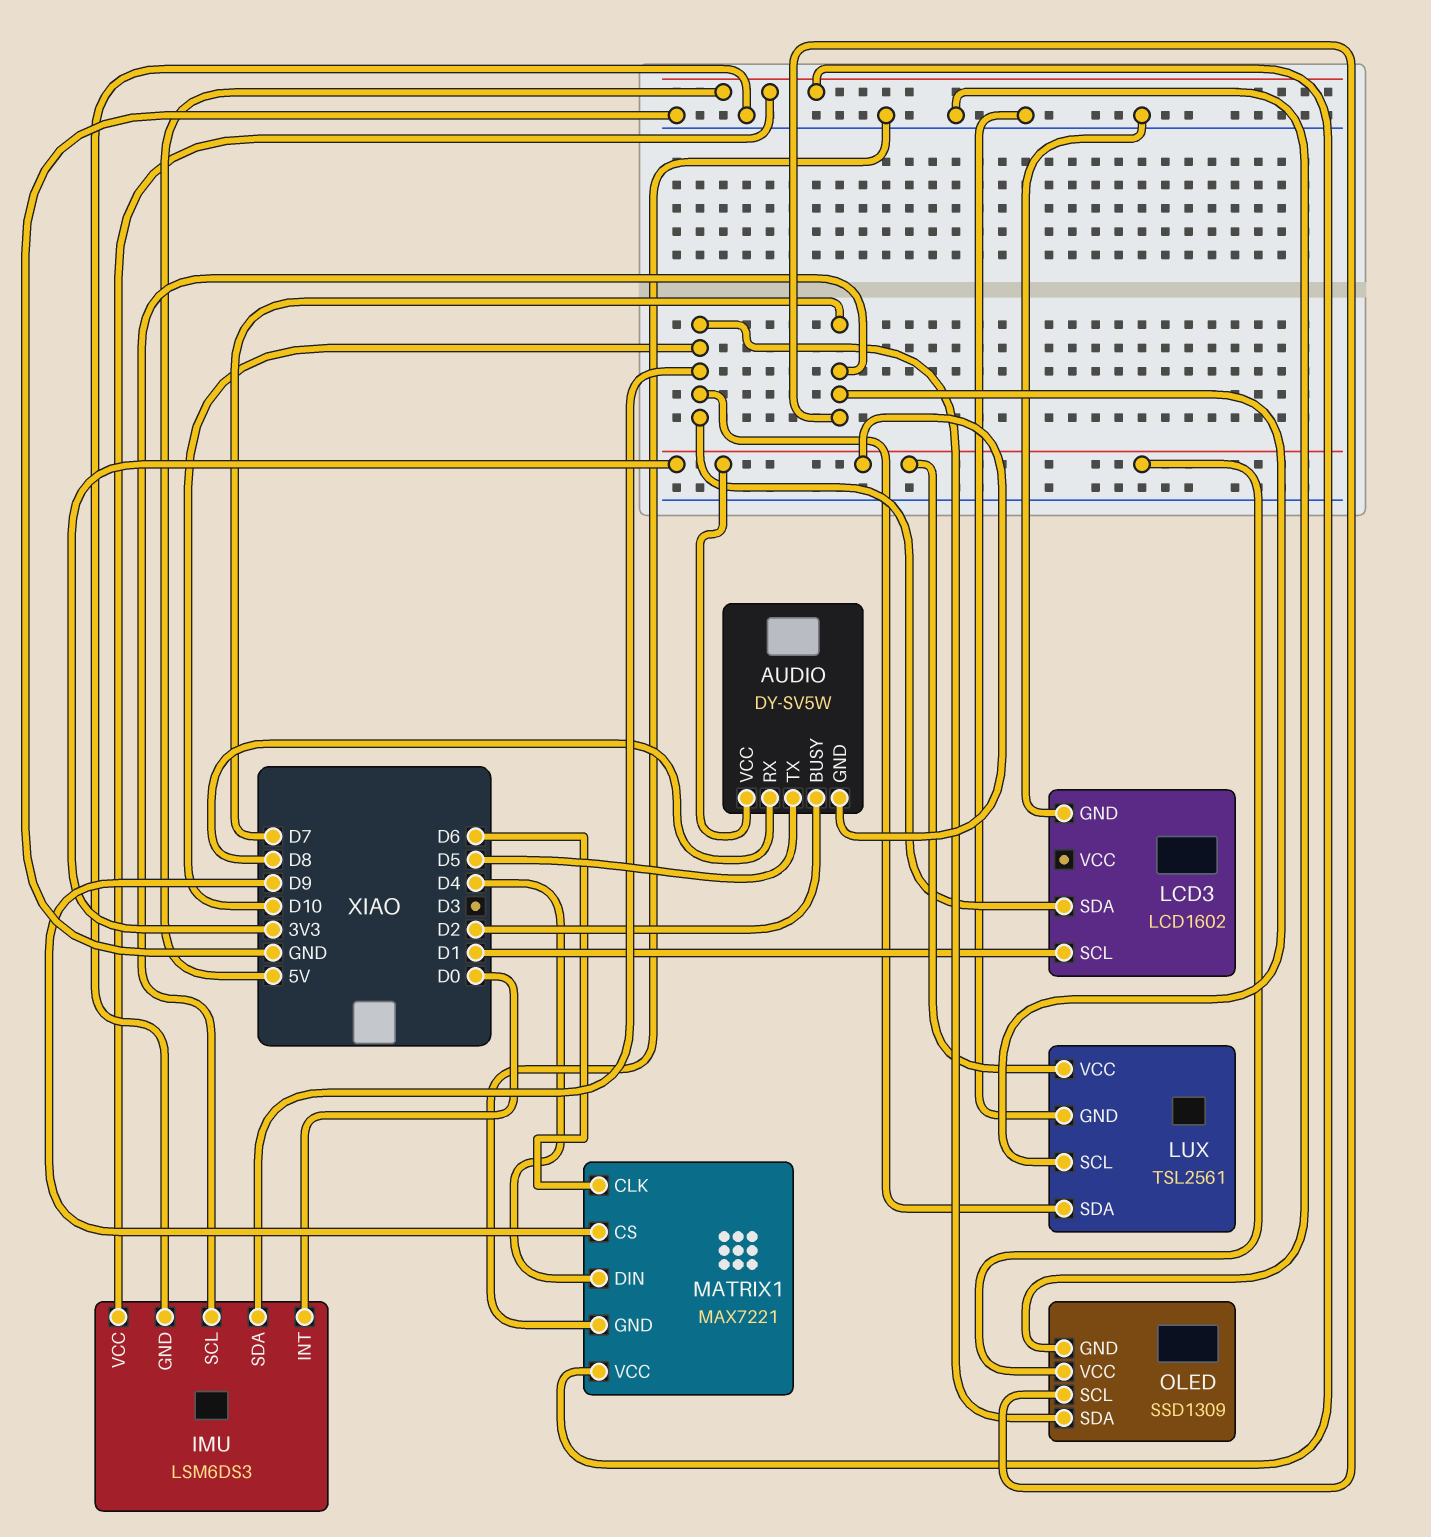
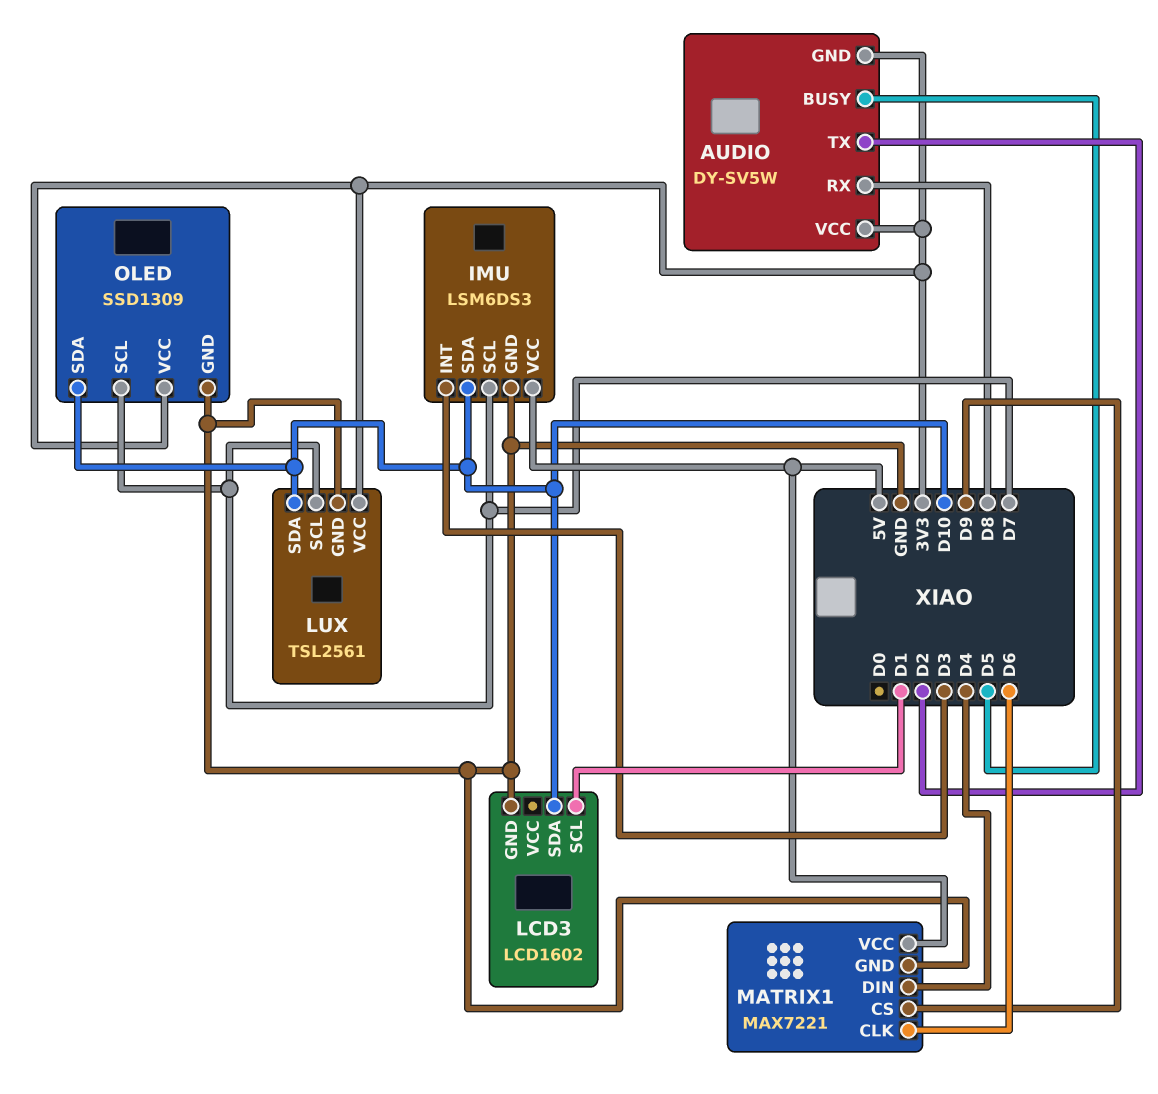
AUDIO pin BUSY: D2 -> D5
AUDIO pin TX: D5 -> D2
IMU pin INT: D0 -> D3

